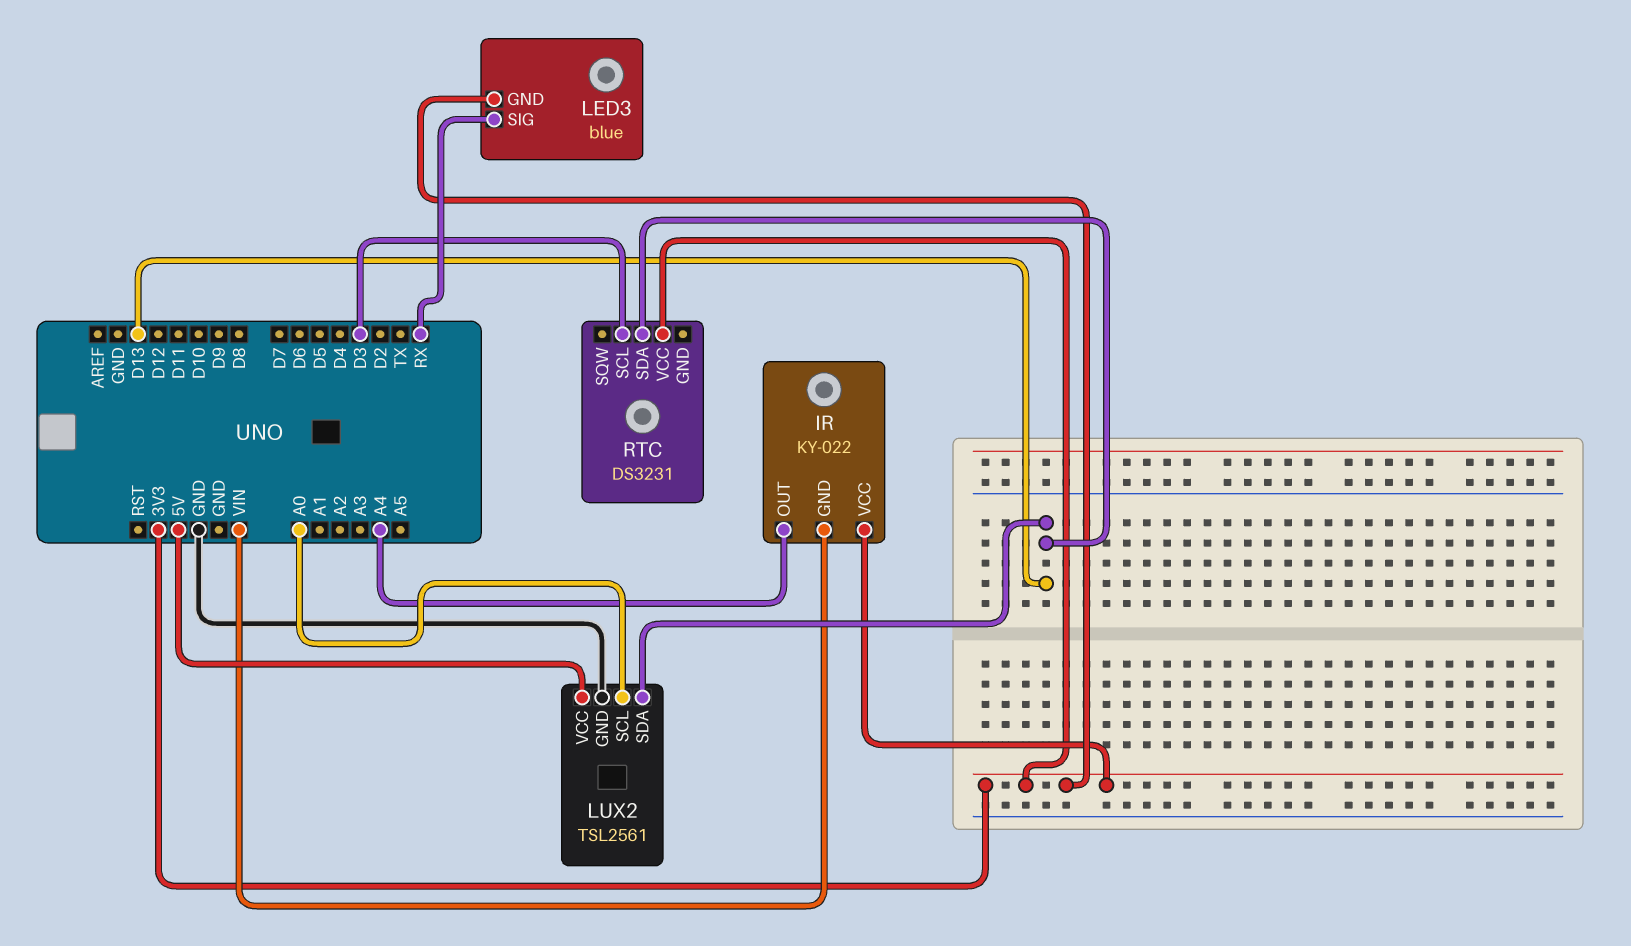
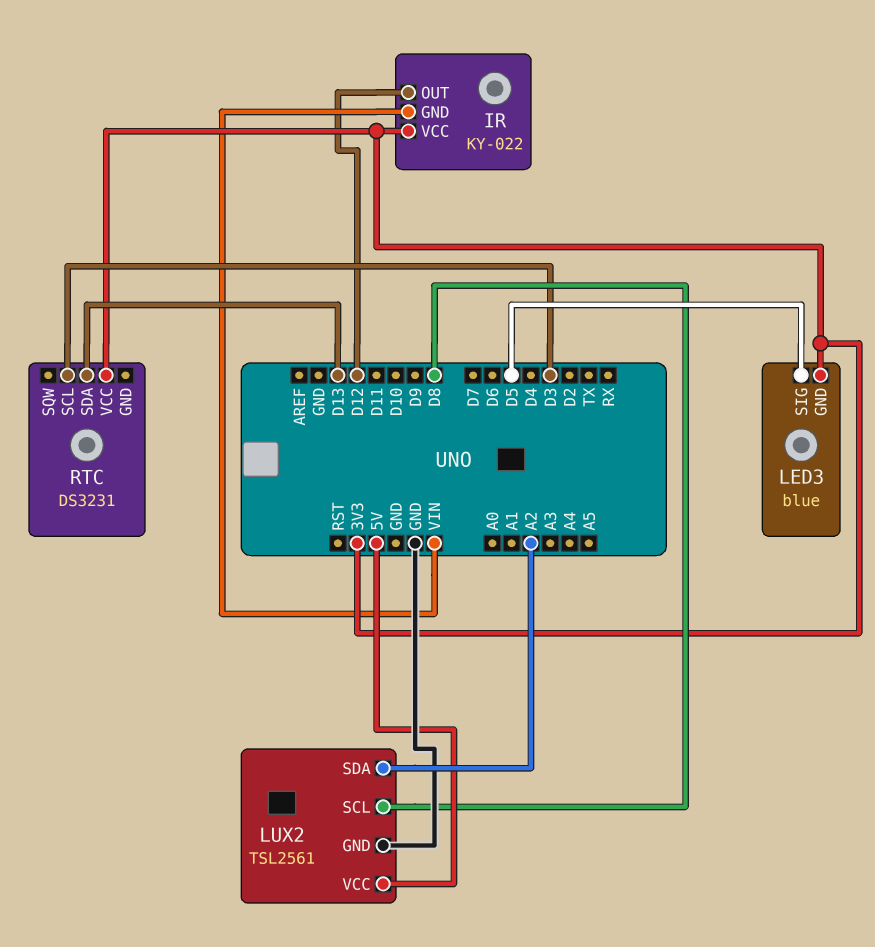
IR pin OUT: A4 -> D12
LED3 pin SIG: RX -> D5
LUX2 pin SCL: A0 -> D8
LUX2 pin SDA: D13 -> A2

